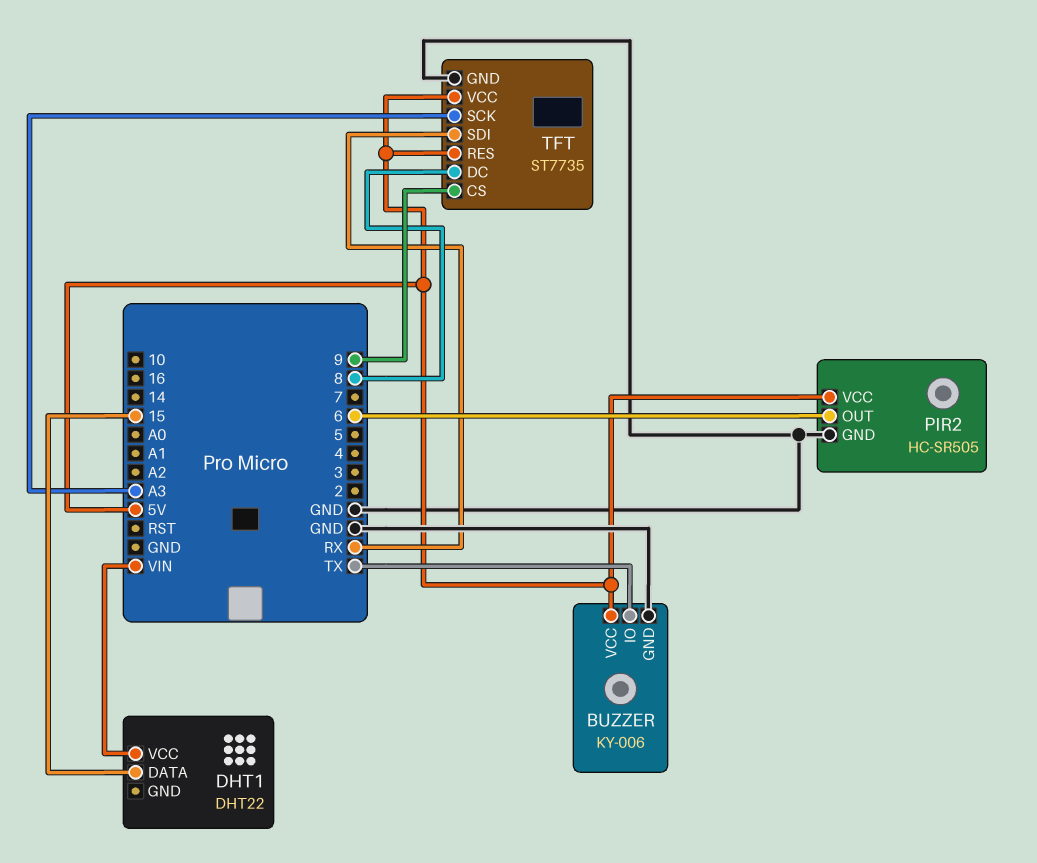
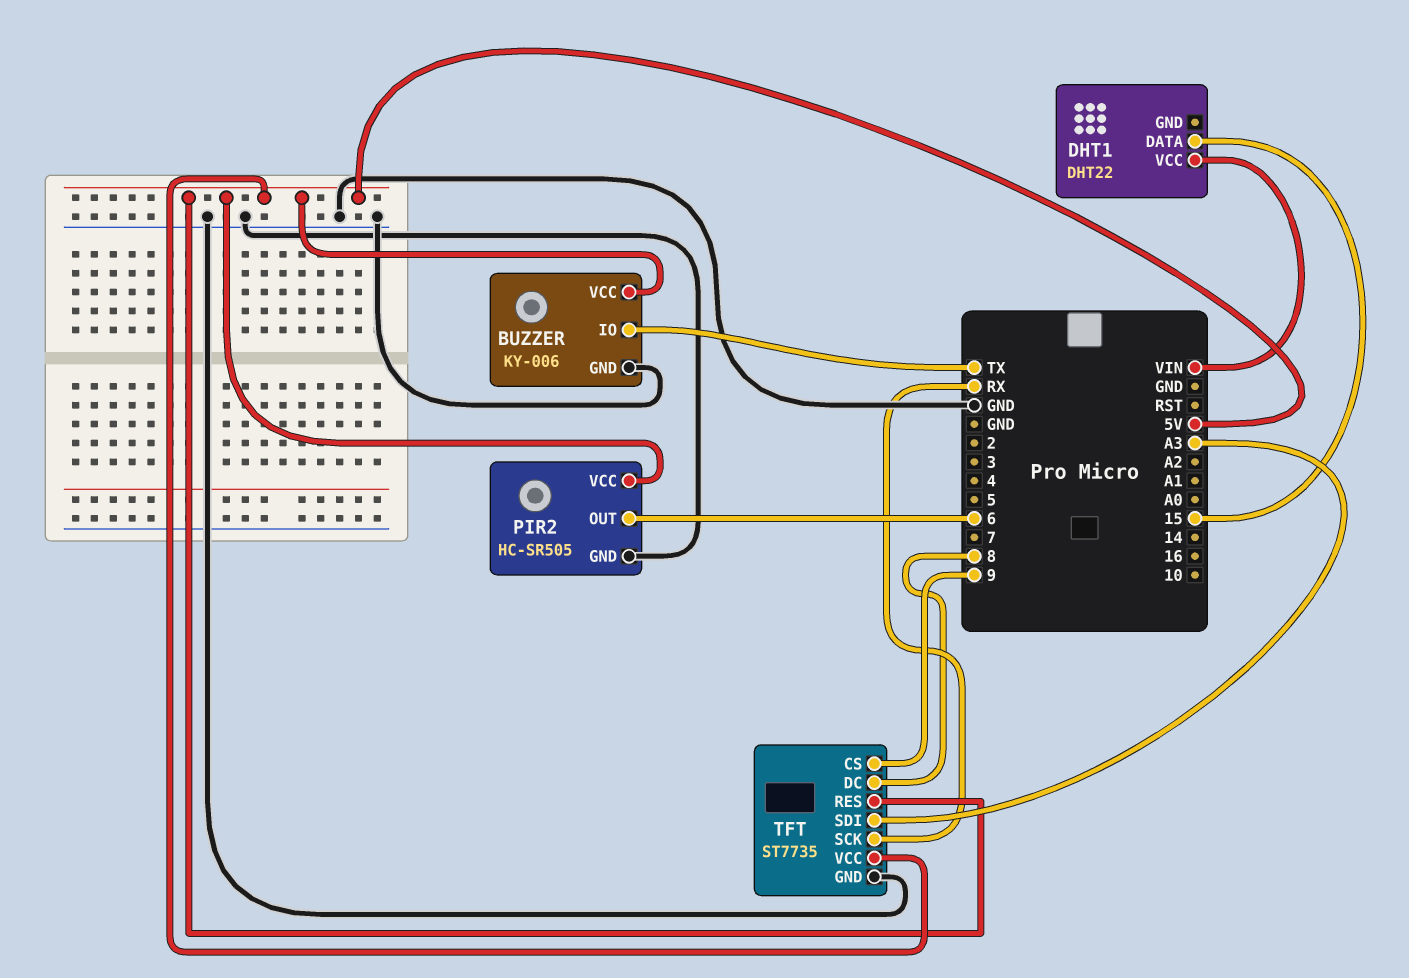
TFT pin SCK: A3 -> RX
TFT pin SDI: RX -> A3

